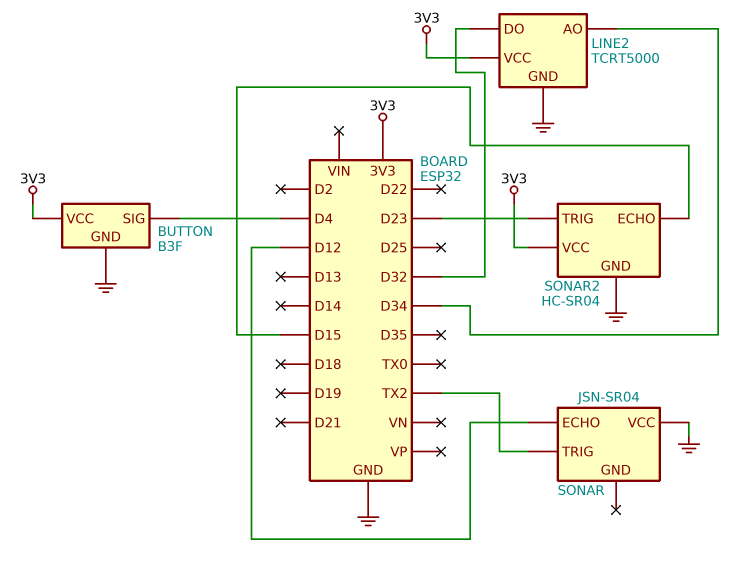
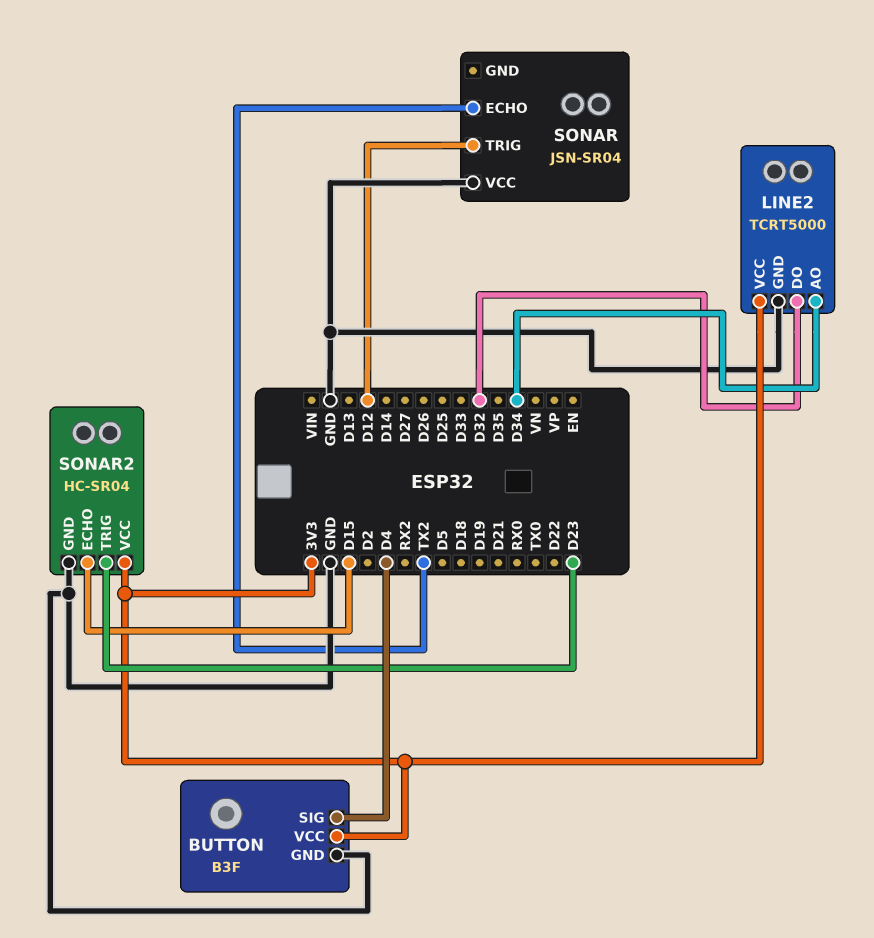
SONAR pin ECHO: D12 -> TX2
SONAR pin TRIG: TX2 -> D12

